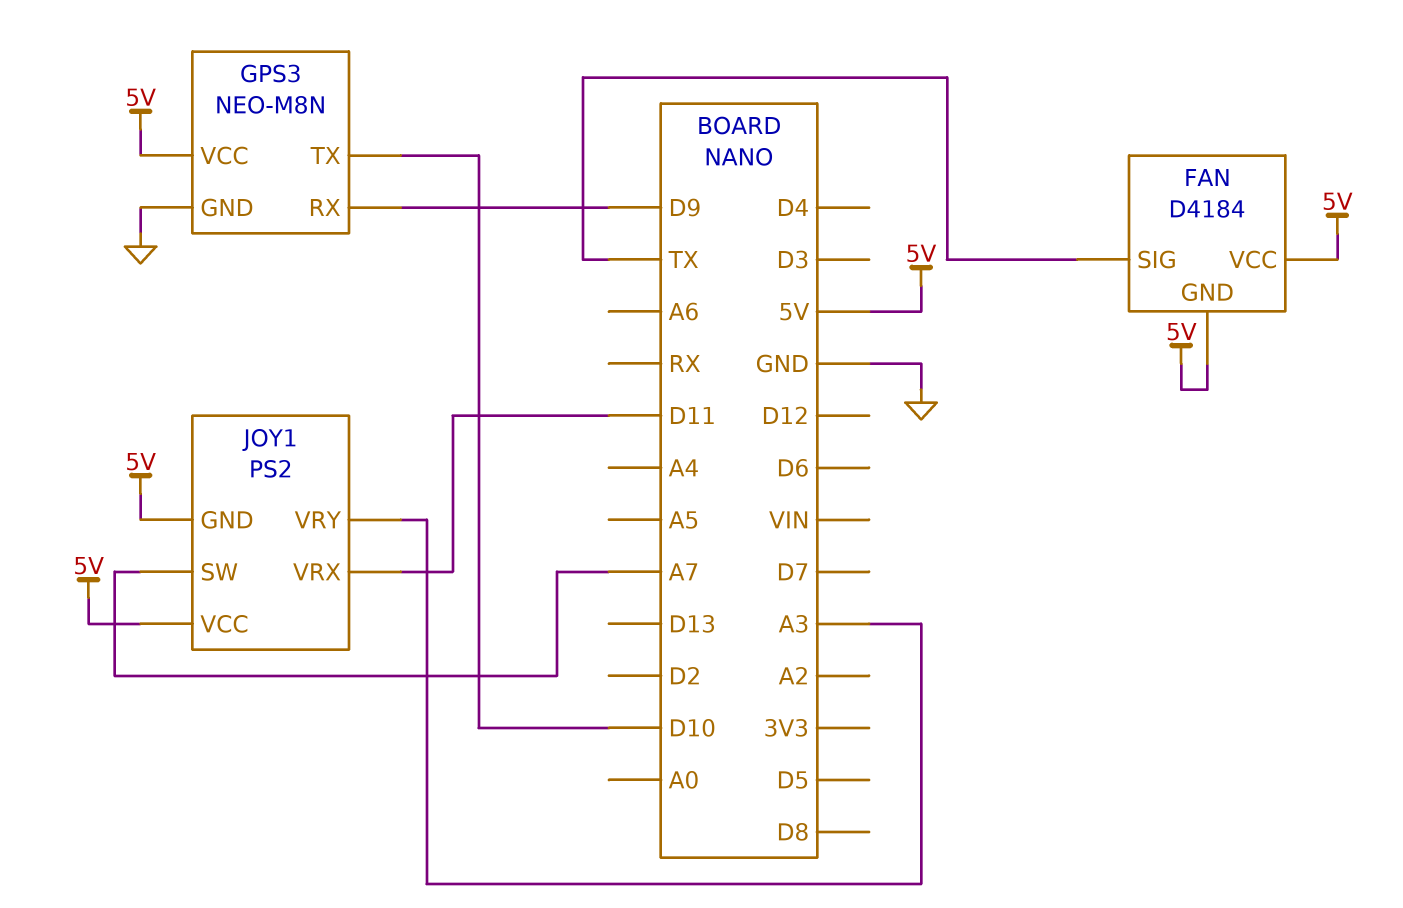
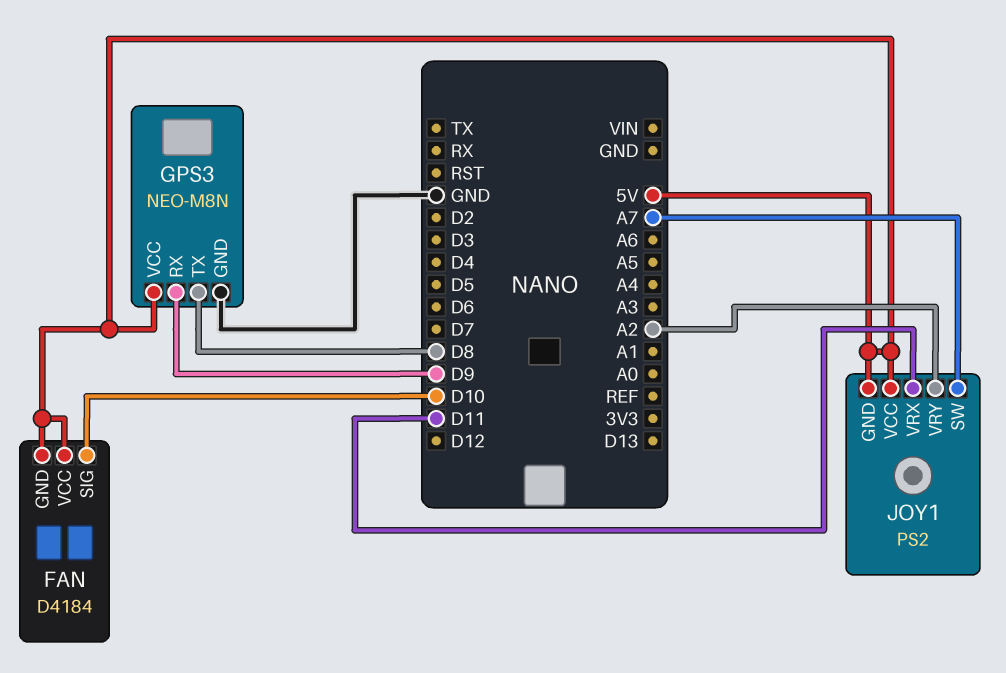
FAN pin SIG: TX -> D10
GPS3 pin TX: D10 -> D8
JOY1 pin VRY: A3 -> A2

